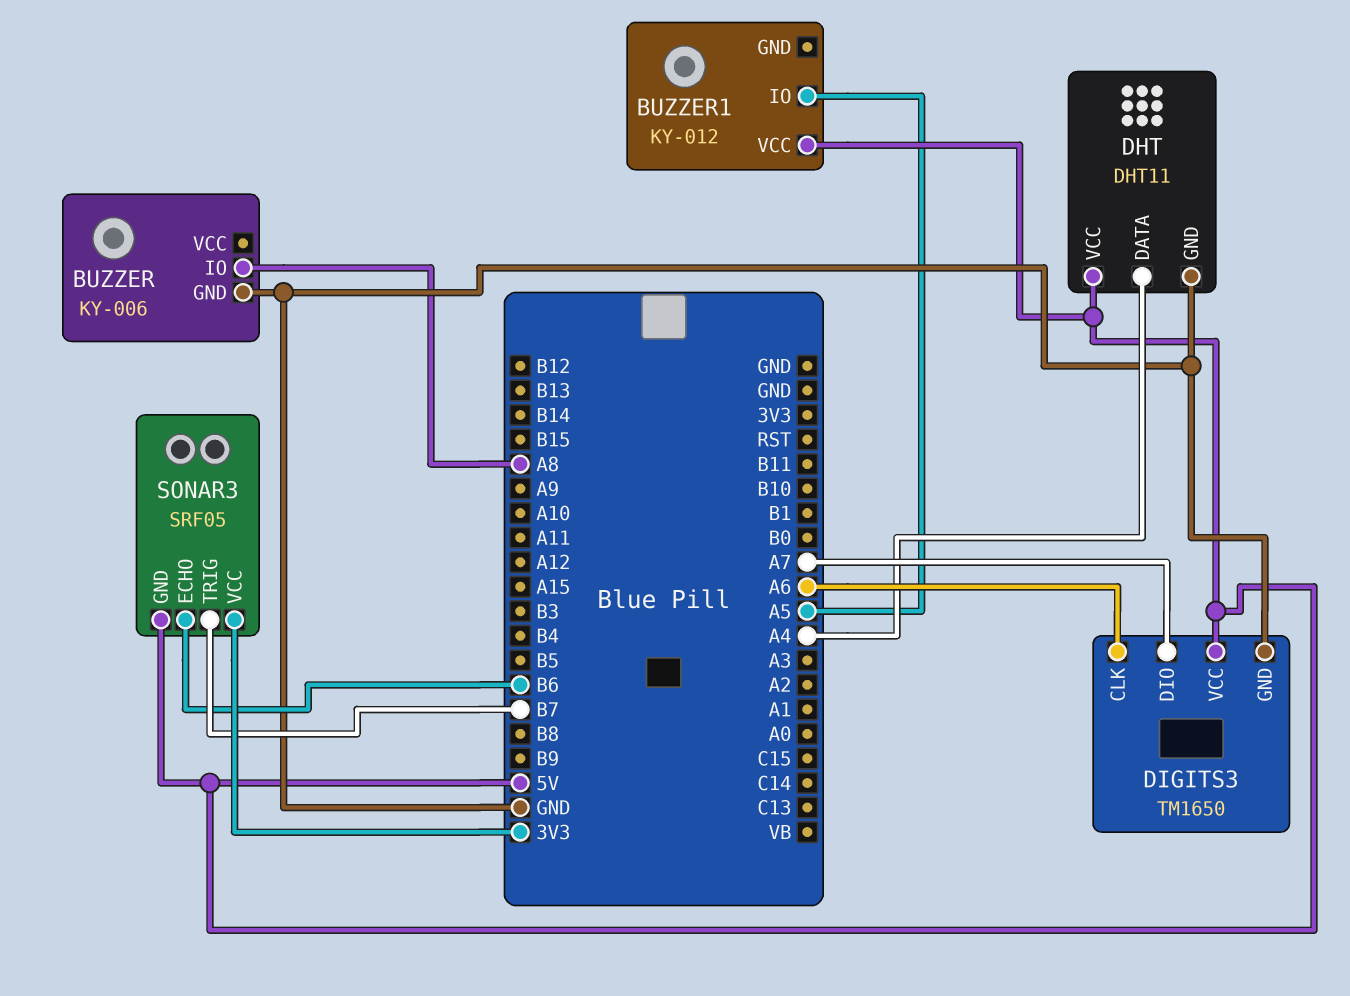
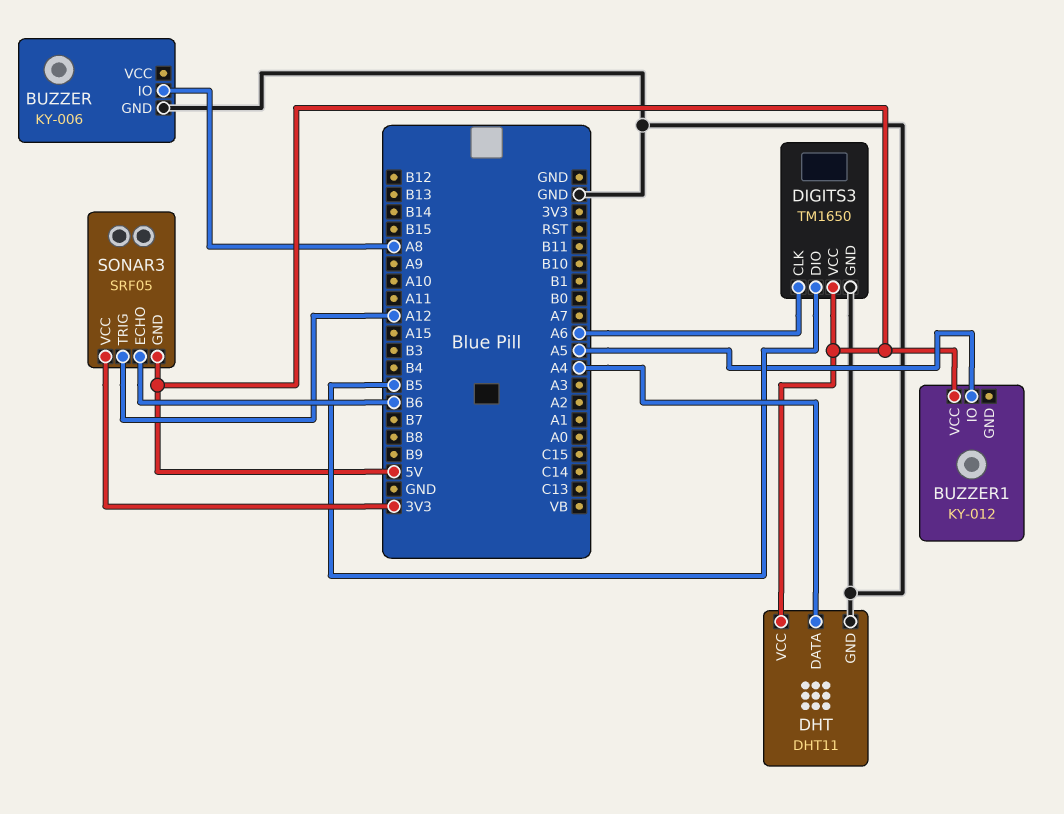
DIGITS3 pin DIO: A7 -> B5
SONAR3 pin TRIG: B7 -> A12

